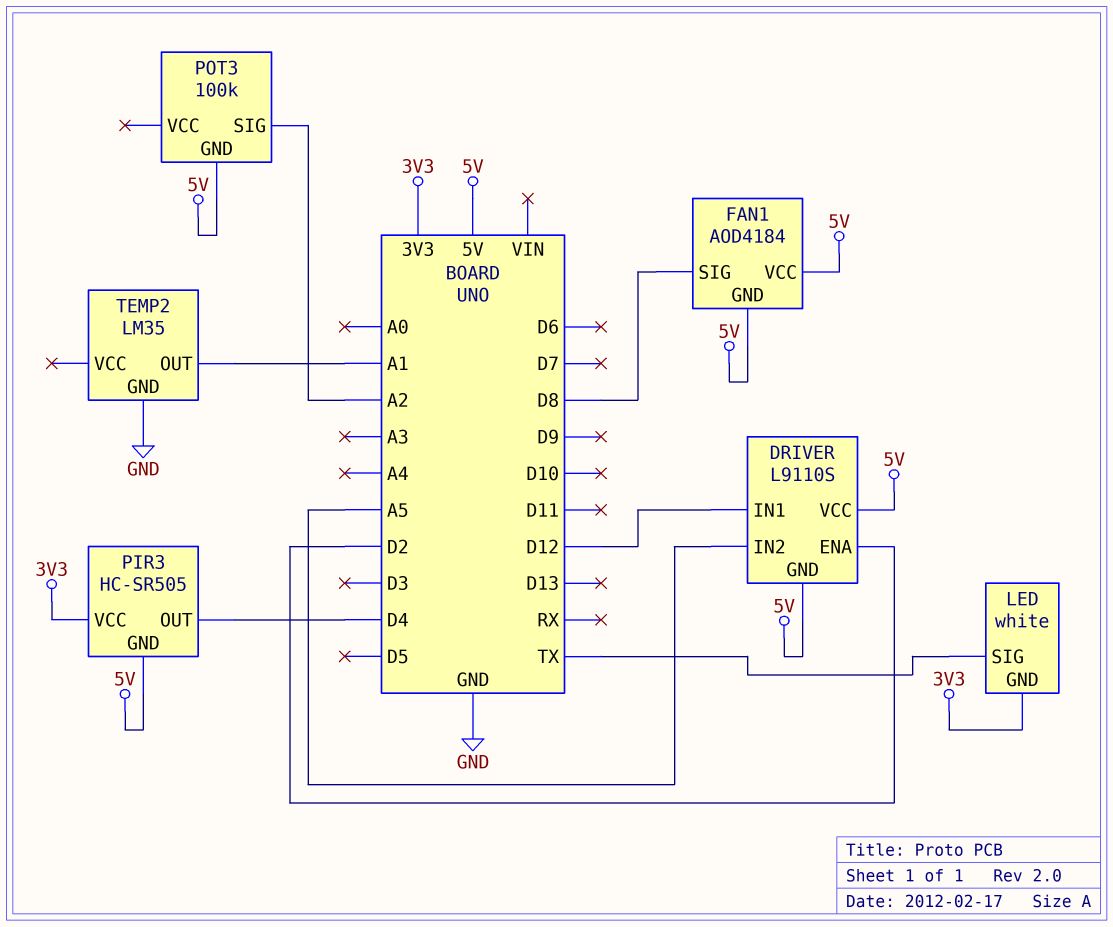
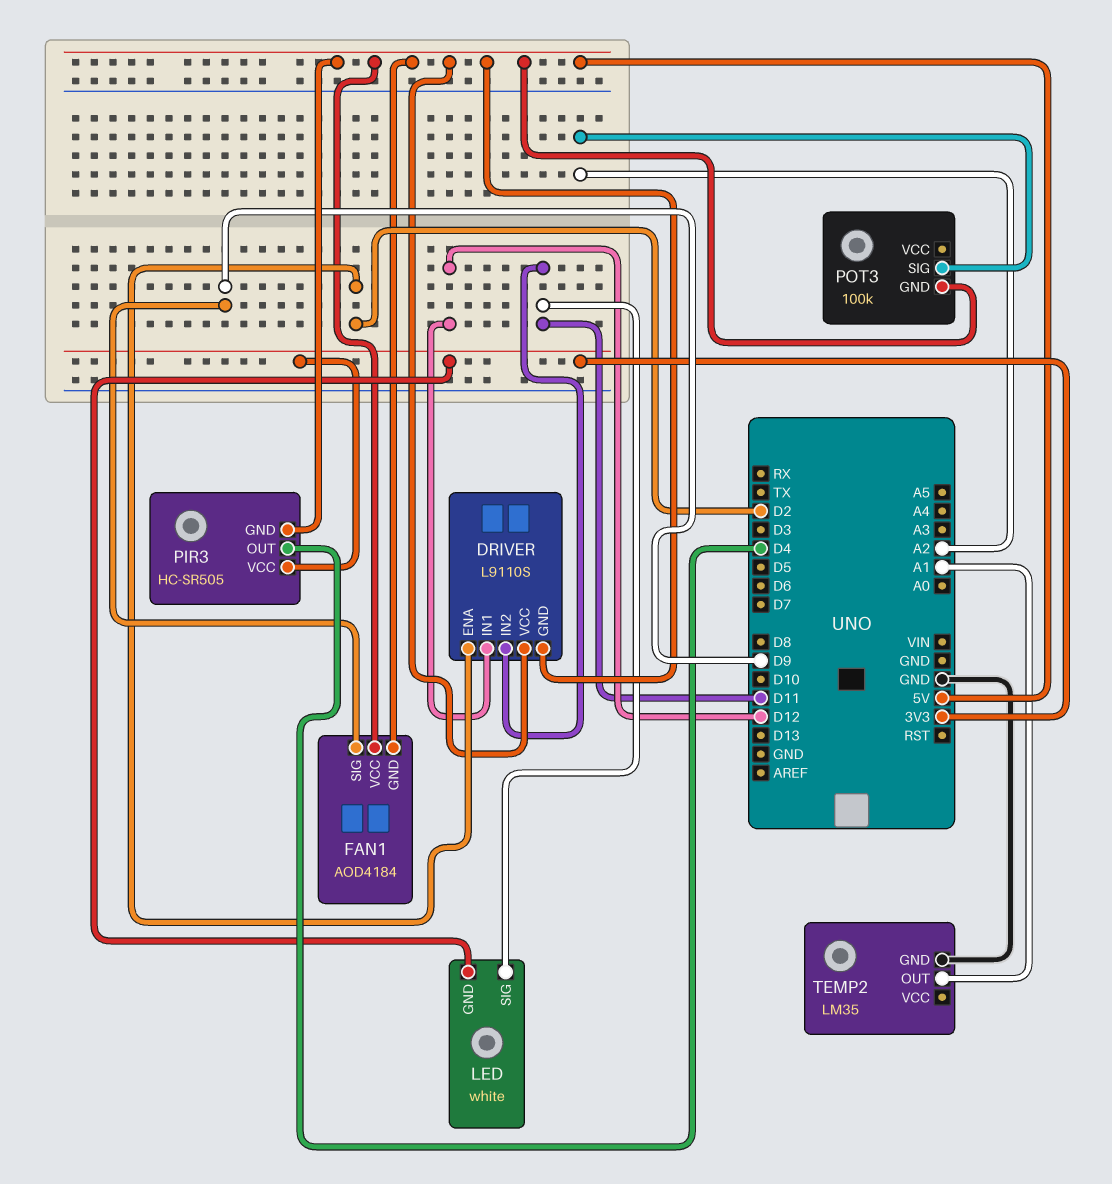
DRIVER pin IN2: A5 -> D11
FAN1 pin SIG: D8 -> D9
LED pin SIG: TX -> D11

